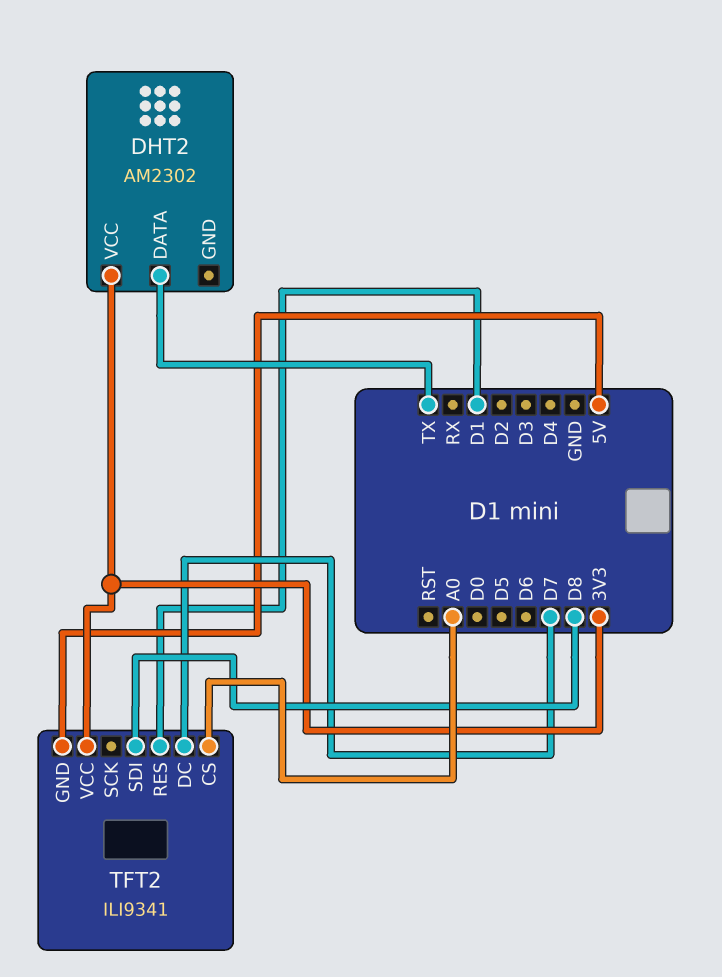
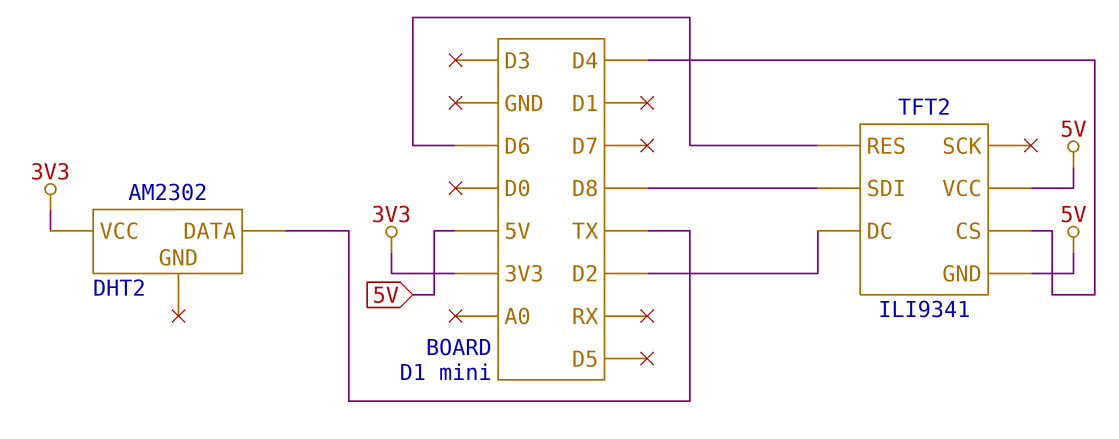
TFT2 pin CS: A0 -> D4
TFT2 pin DC: D7 -> D2
TFT2 pin RES: D1 -> D6
TFT2 pin VCC: 3V3 -> 5V

